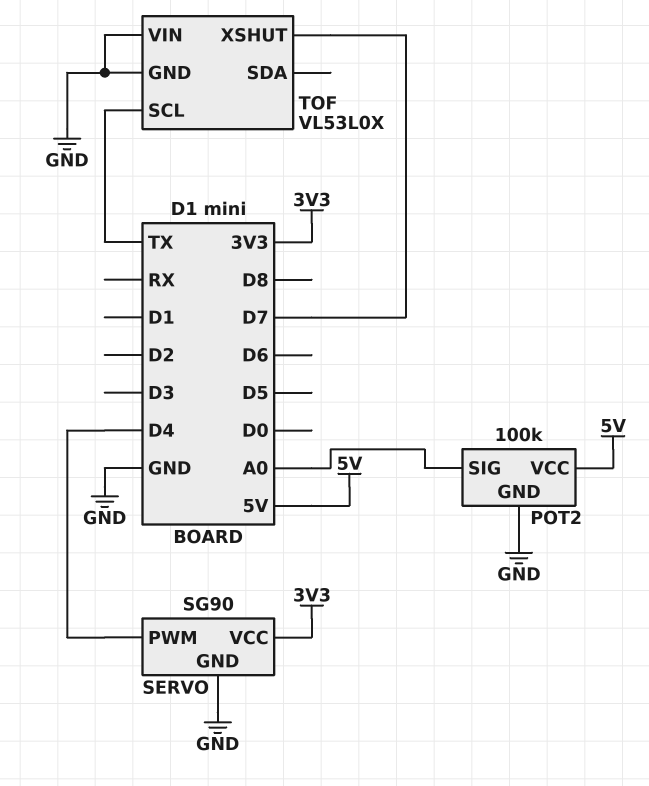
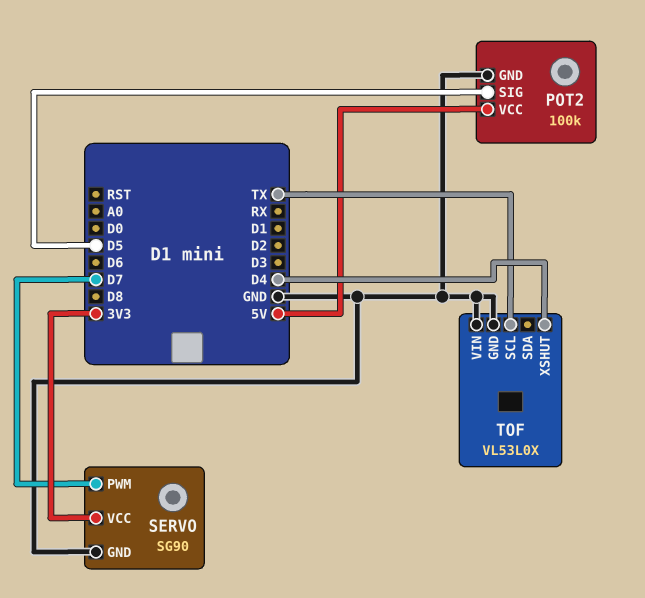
POT2 pin SIG: A0 -> D5
SERVO pin PWM: D4 -> D7
TOF pin XSHUT: D7 -> D4

